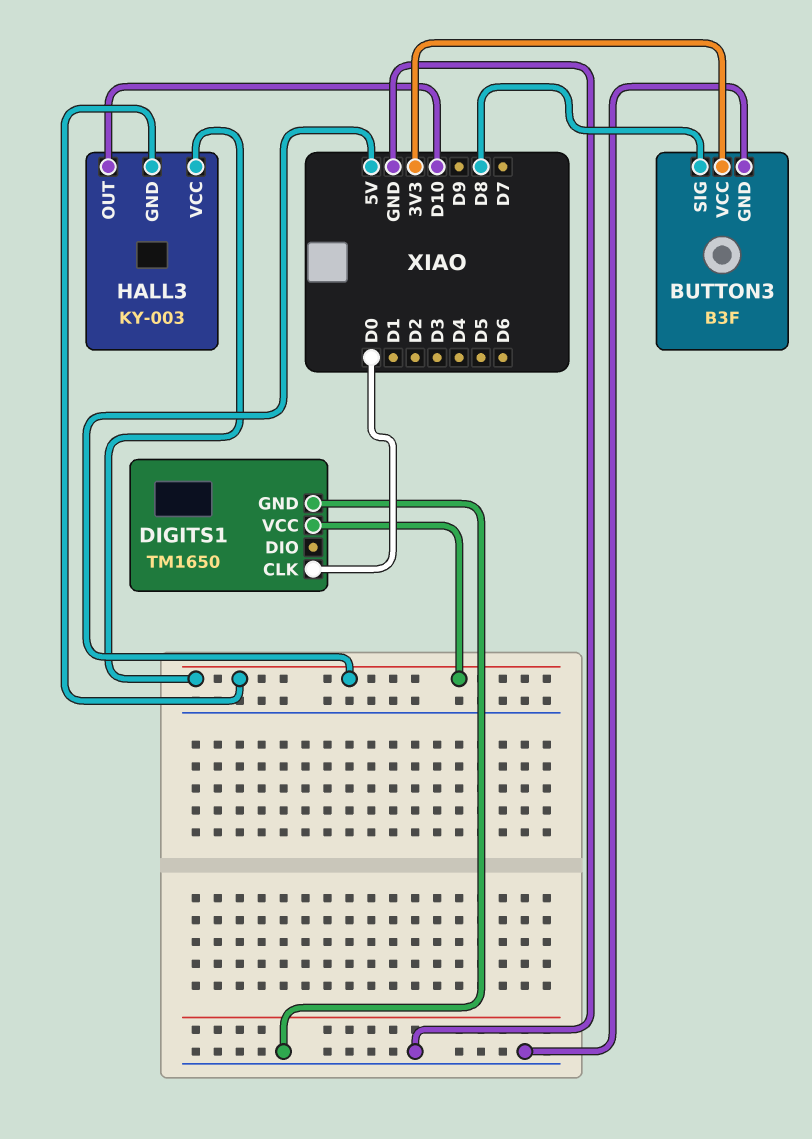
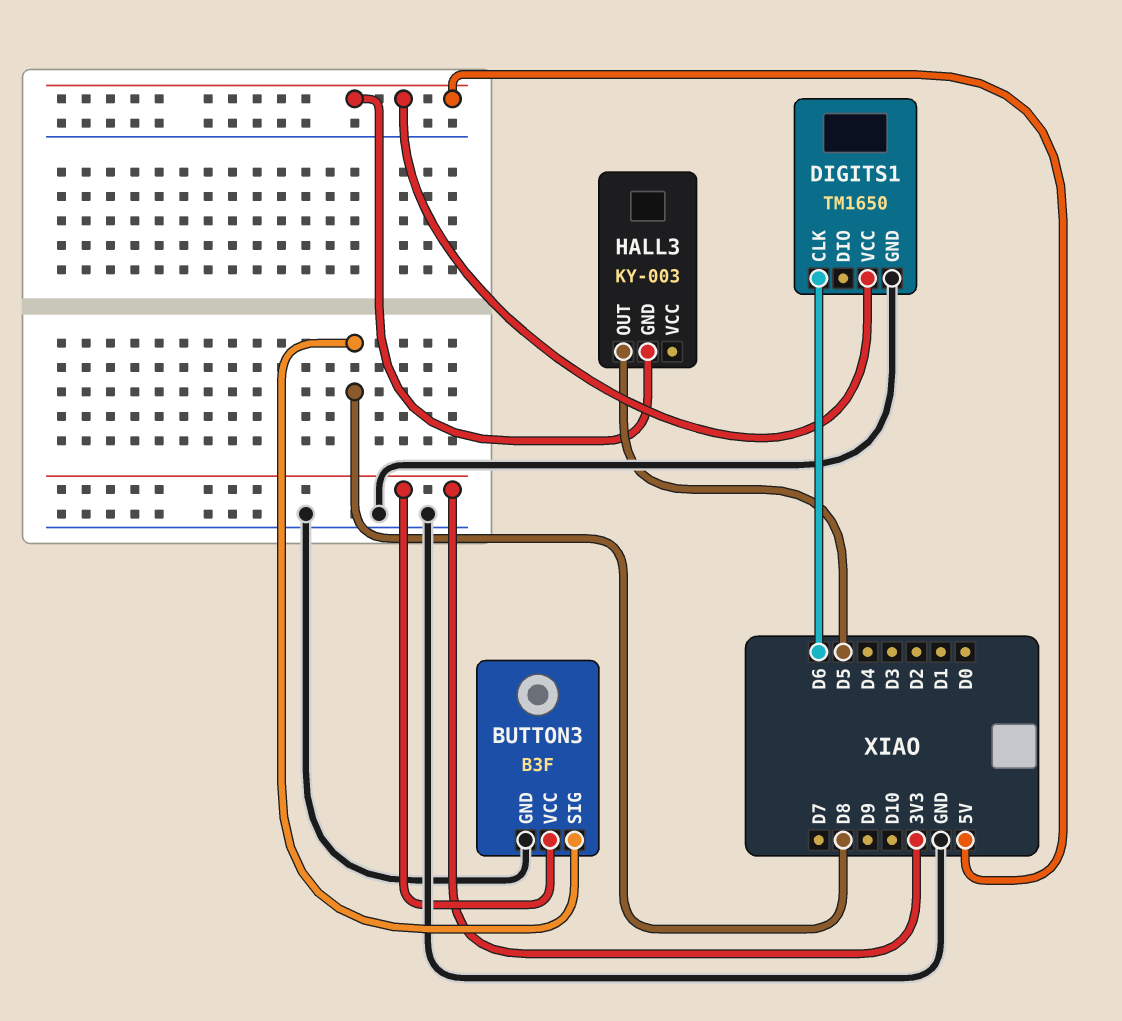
DIGITS1 pin CLK: D0 -> D6
HALL3 pin OUT: D10 -> D5
HALL3 pin VCC: 5V -> none

